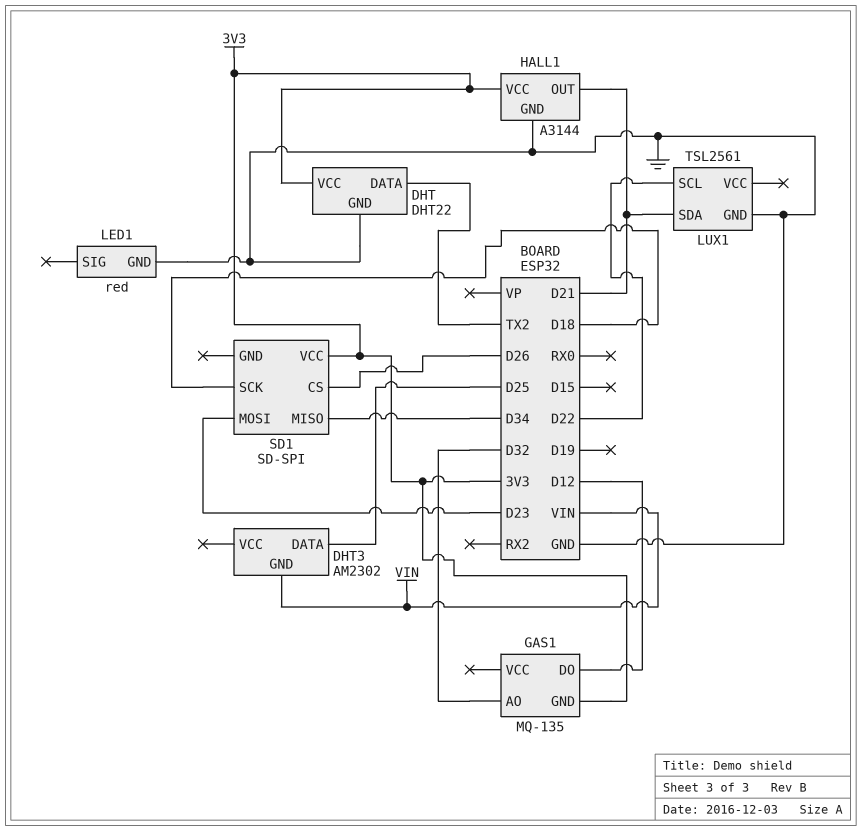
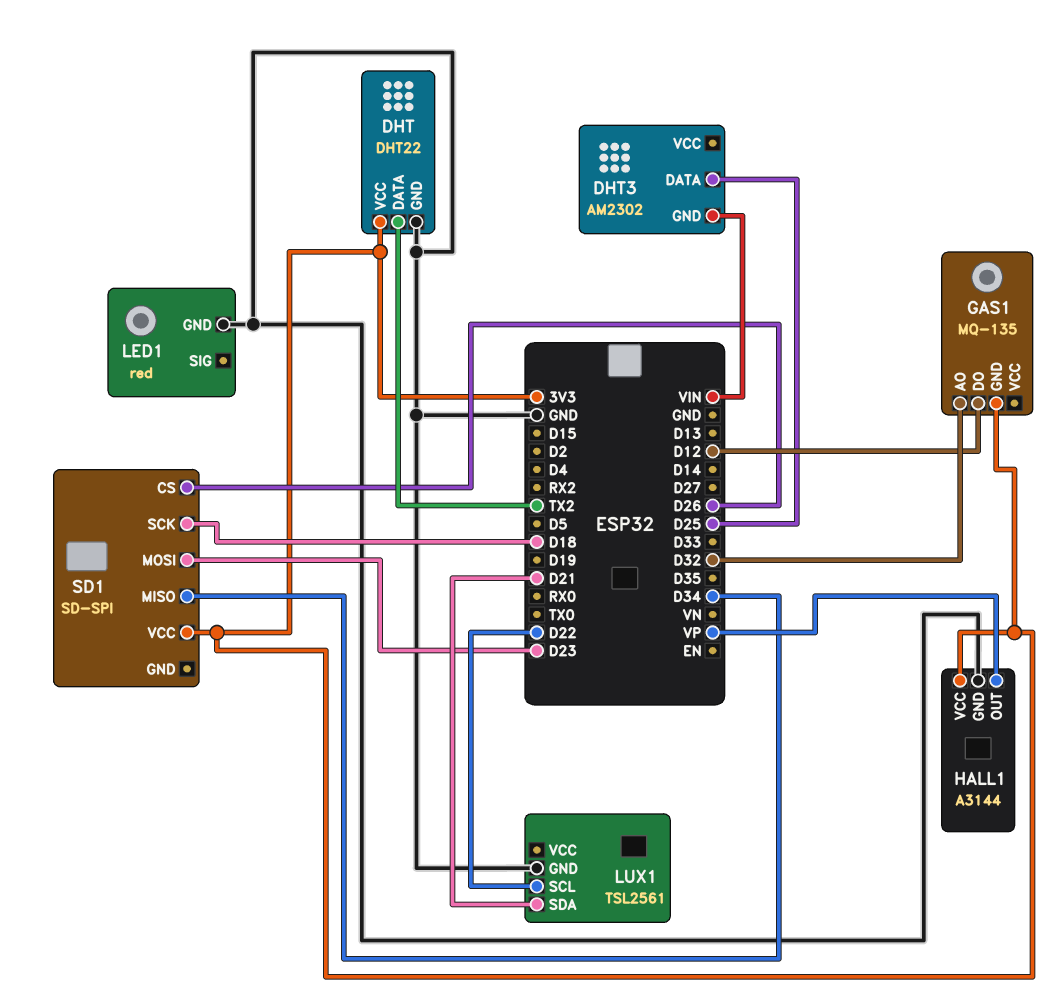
HALL1 pin OUT: D21 -> VP

